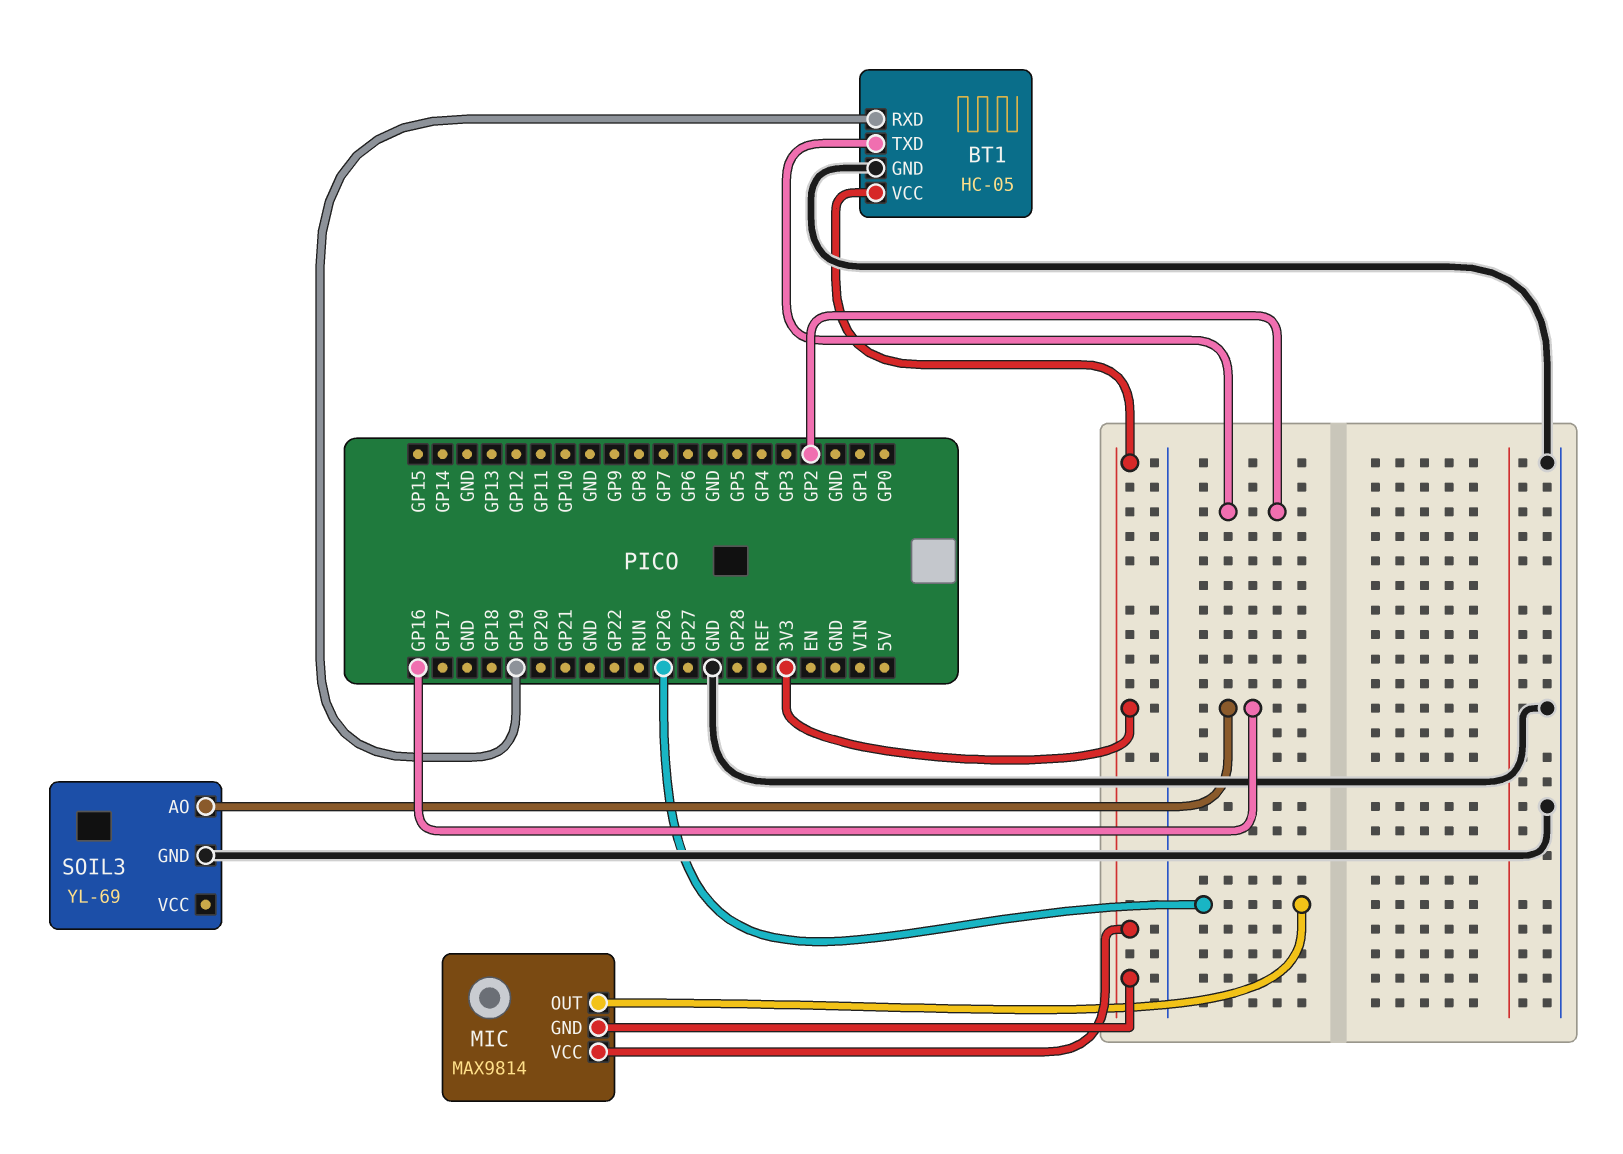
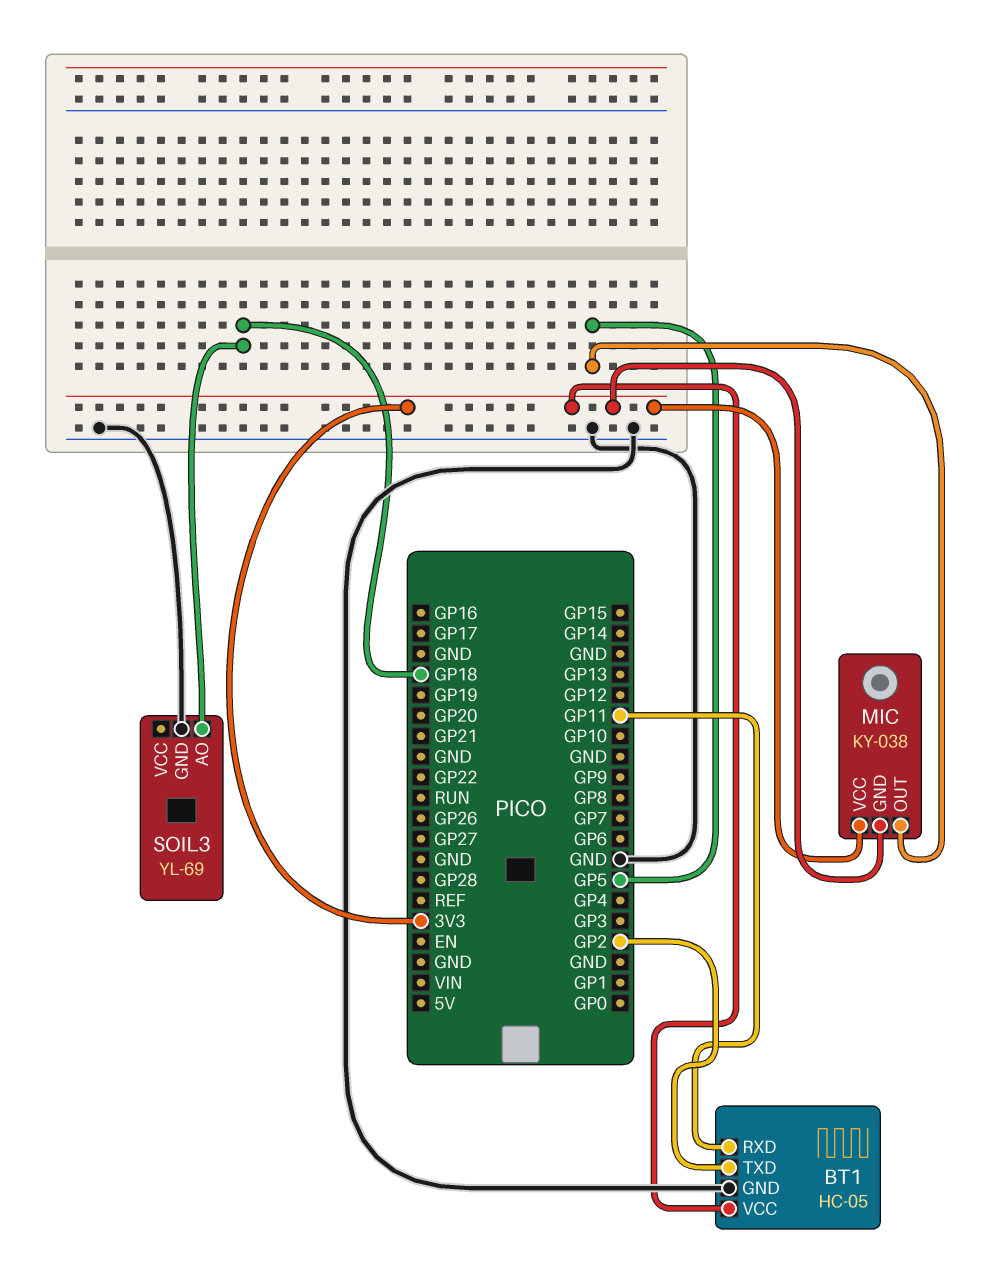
BT1 pin RXD: GP19 -> GP11
MIC: MAX9814 -> KY-038
MIC pin OUT: GP26 -> GP5
SOIL3 pin AO: GP16 -> GP18

